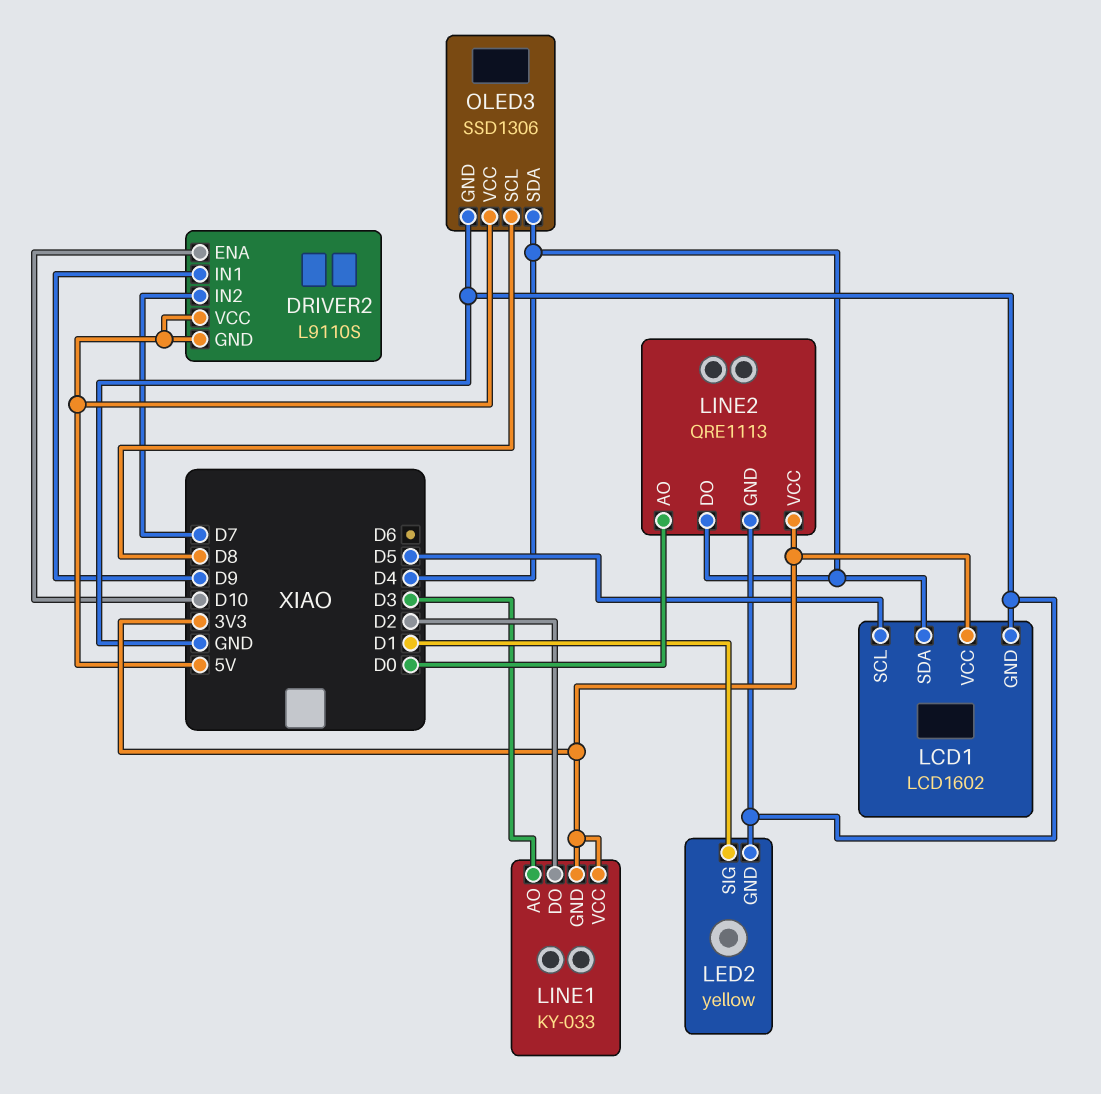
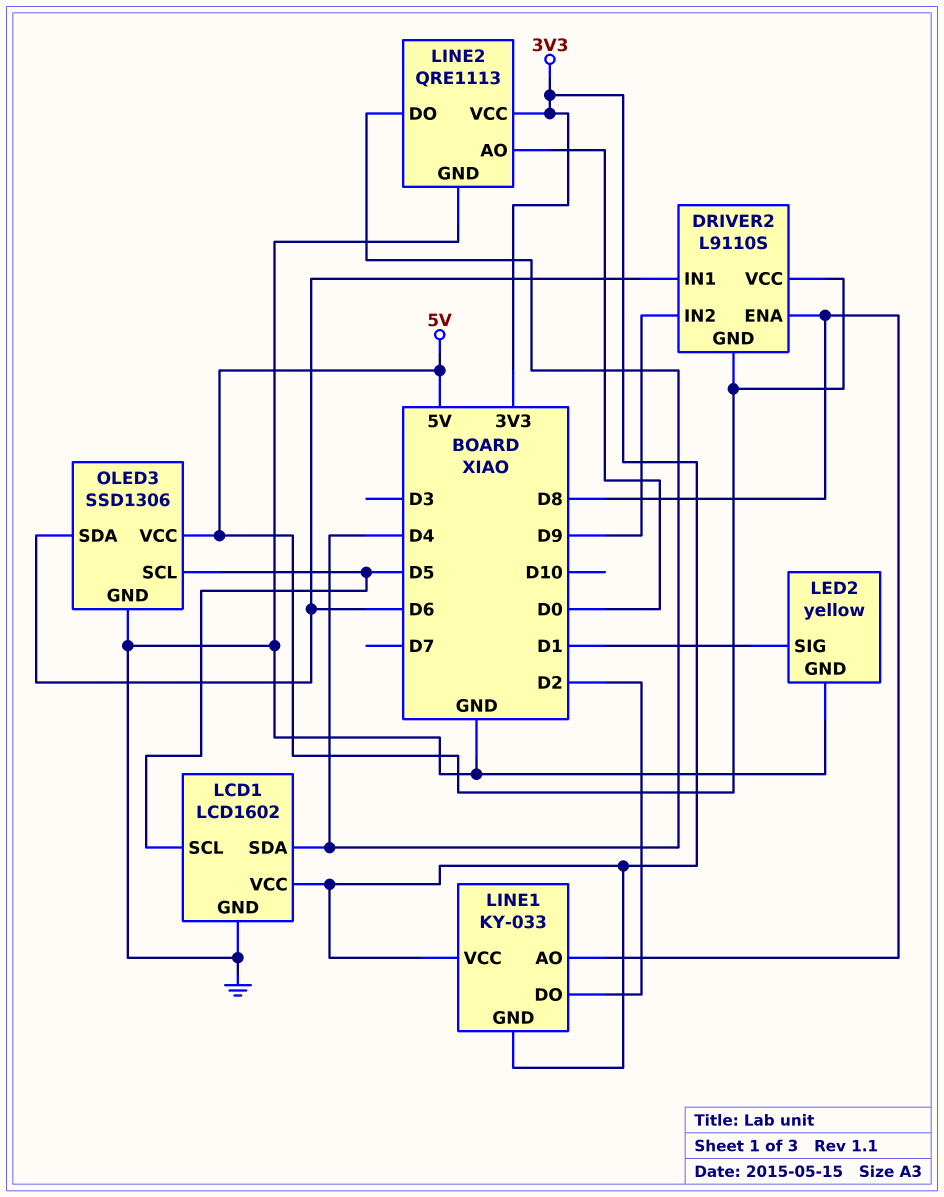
DRIVER2 pin ENA: D10 -> D8
DRIVER2 pin IN1: D9 -> D6
DRIVER2 pin IN2: D7 -> D9
LINE1 pin AO: D3 -> D8
OLED3 pin SCL: D8 -> D5
OLED3 pin SDA: D4 -> D6

